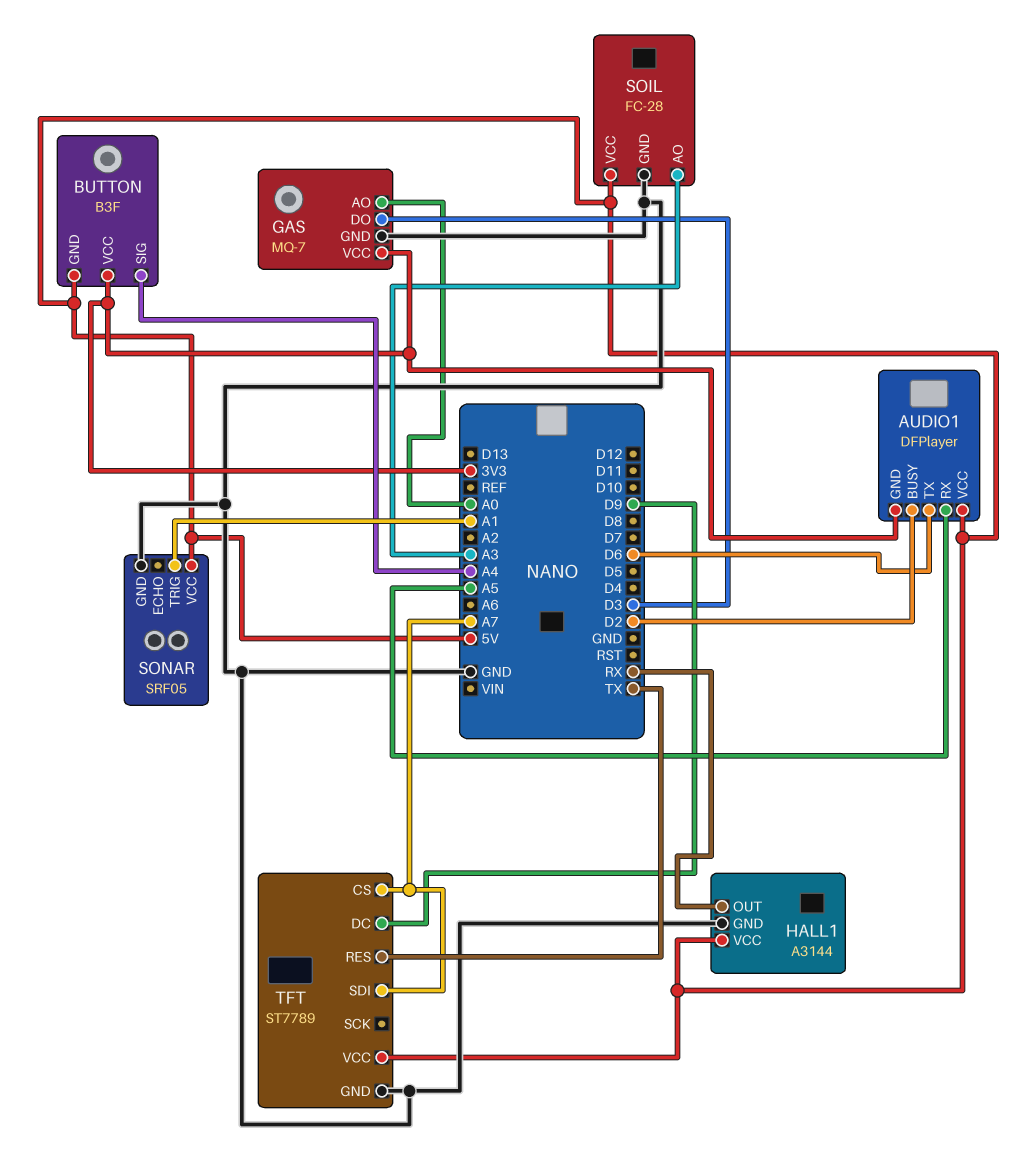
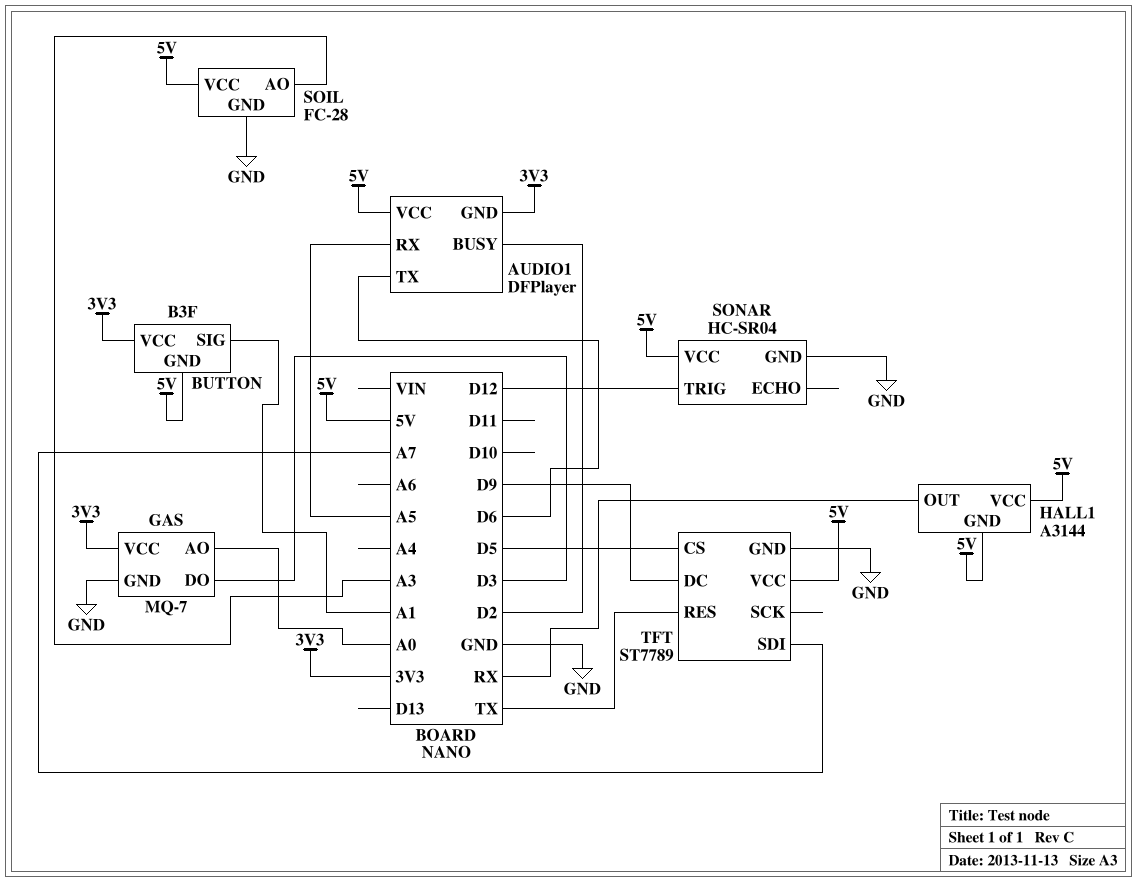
BUTTON pin SIG: A4 -> A1
HALL1 pin GND: GND -> 5V
SONAR: SRF05 -> HC-SR04
SONAR pin TRIG: A1 -> D12
TFT pin CS: A7 -> D5

